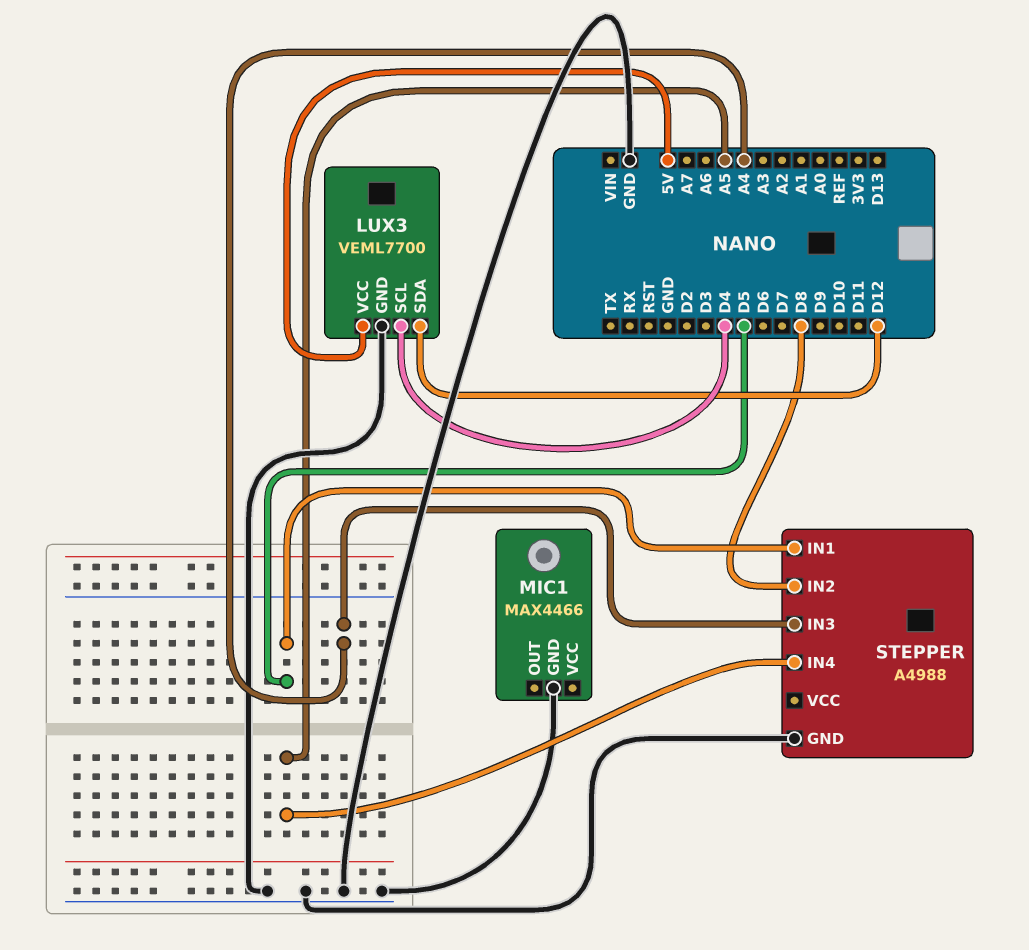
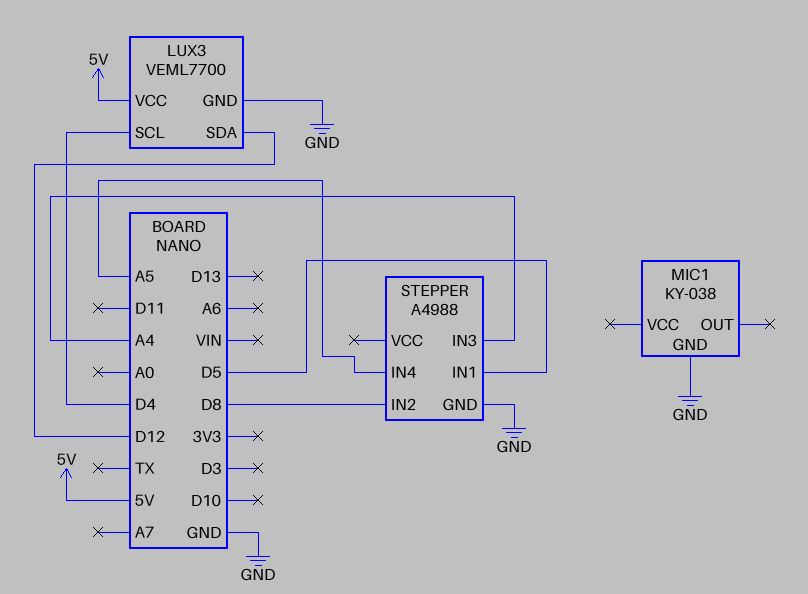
MIC1: MAX4466 -> KY-038

